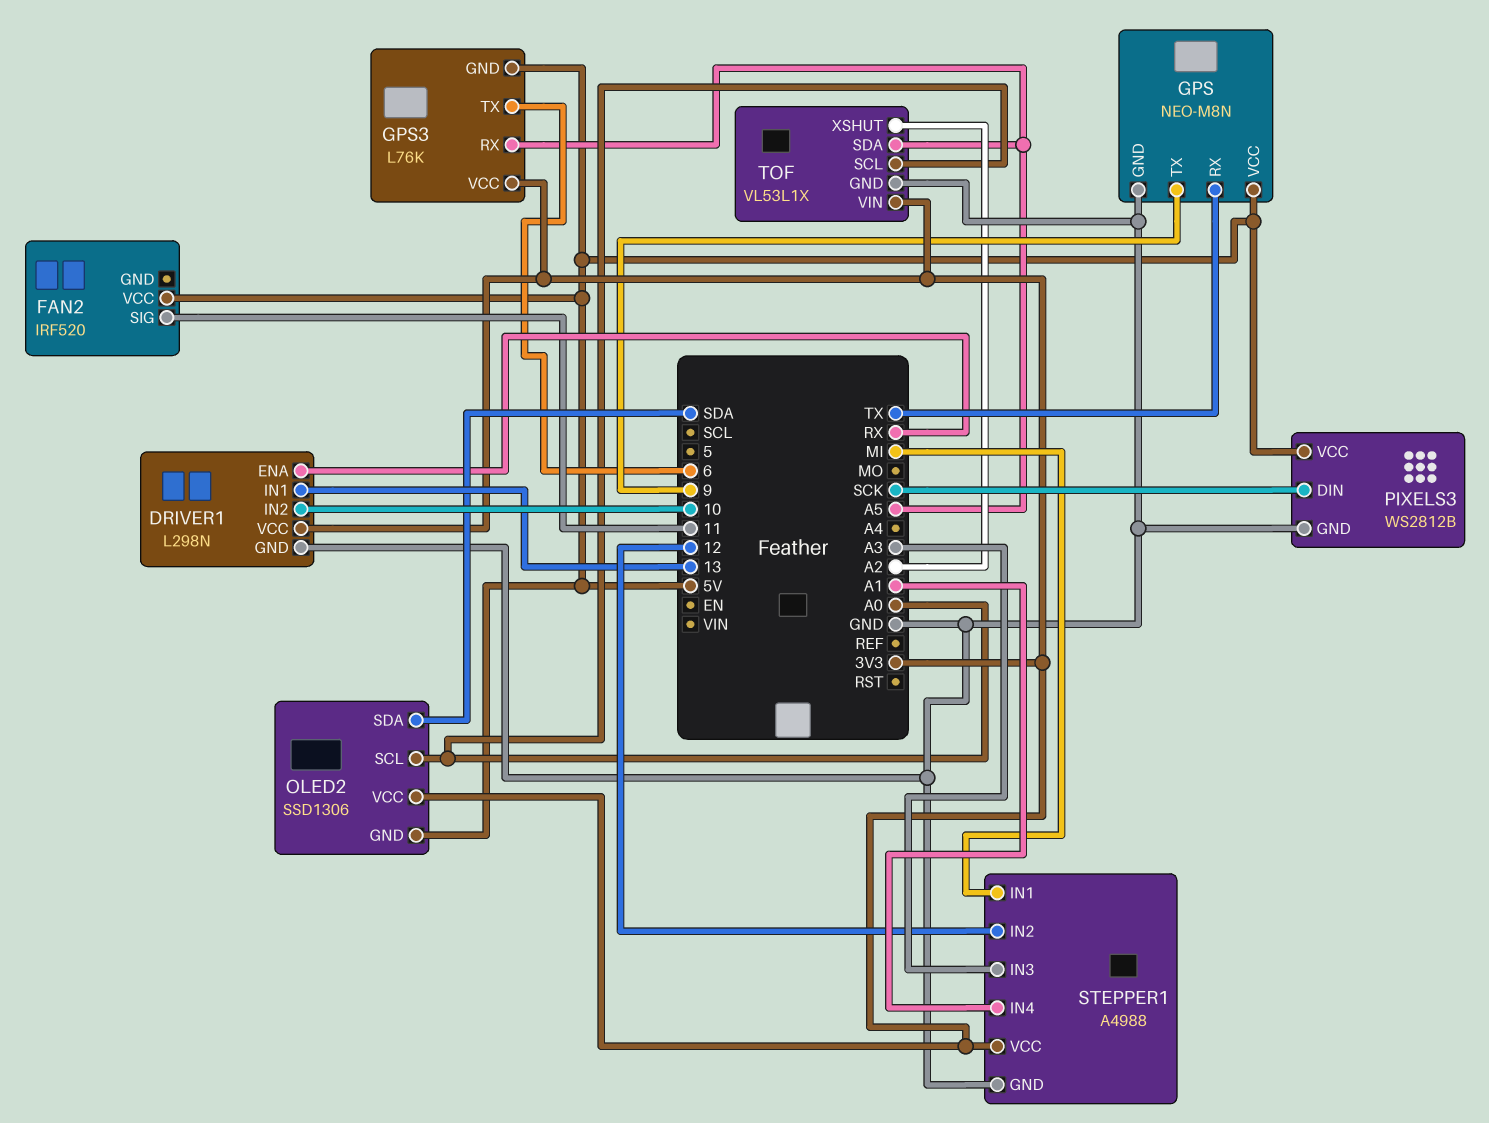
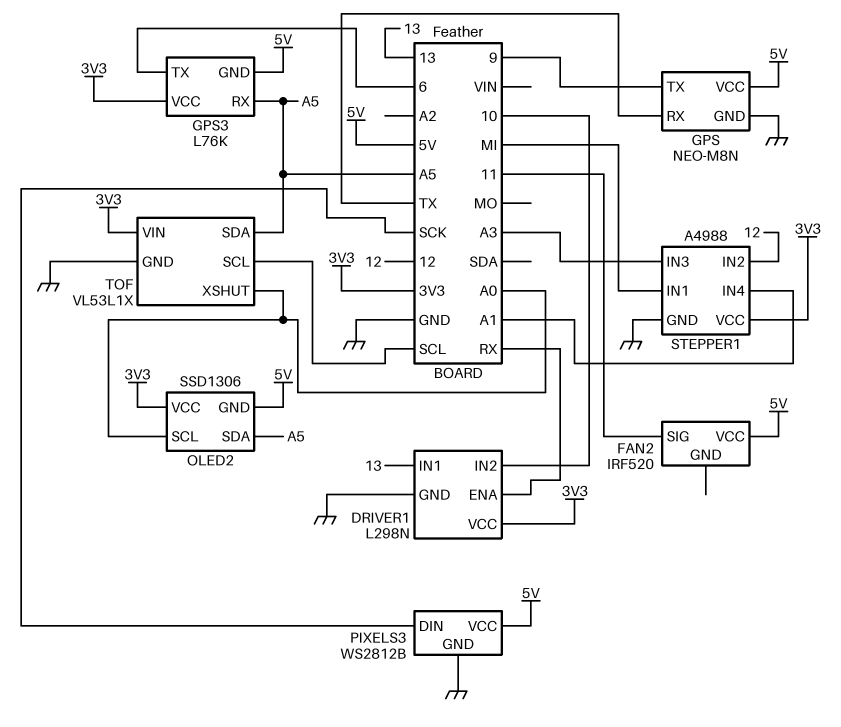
OLED2 pin SDA: SDA -> A5
TOF pin SCL: A0 -> SCL
TOF pin XSHUT: A2 -> A0

